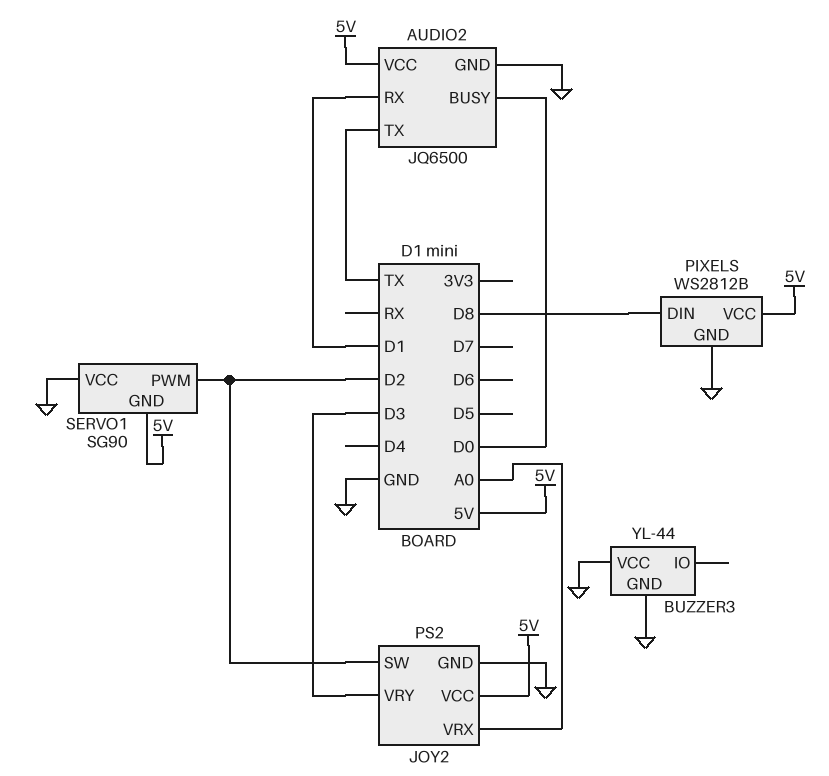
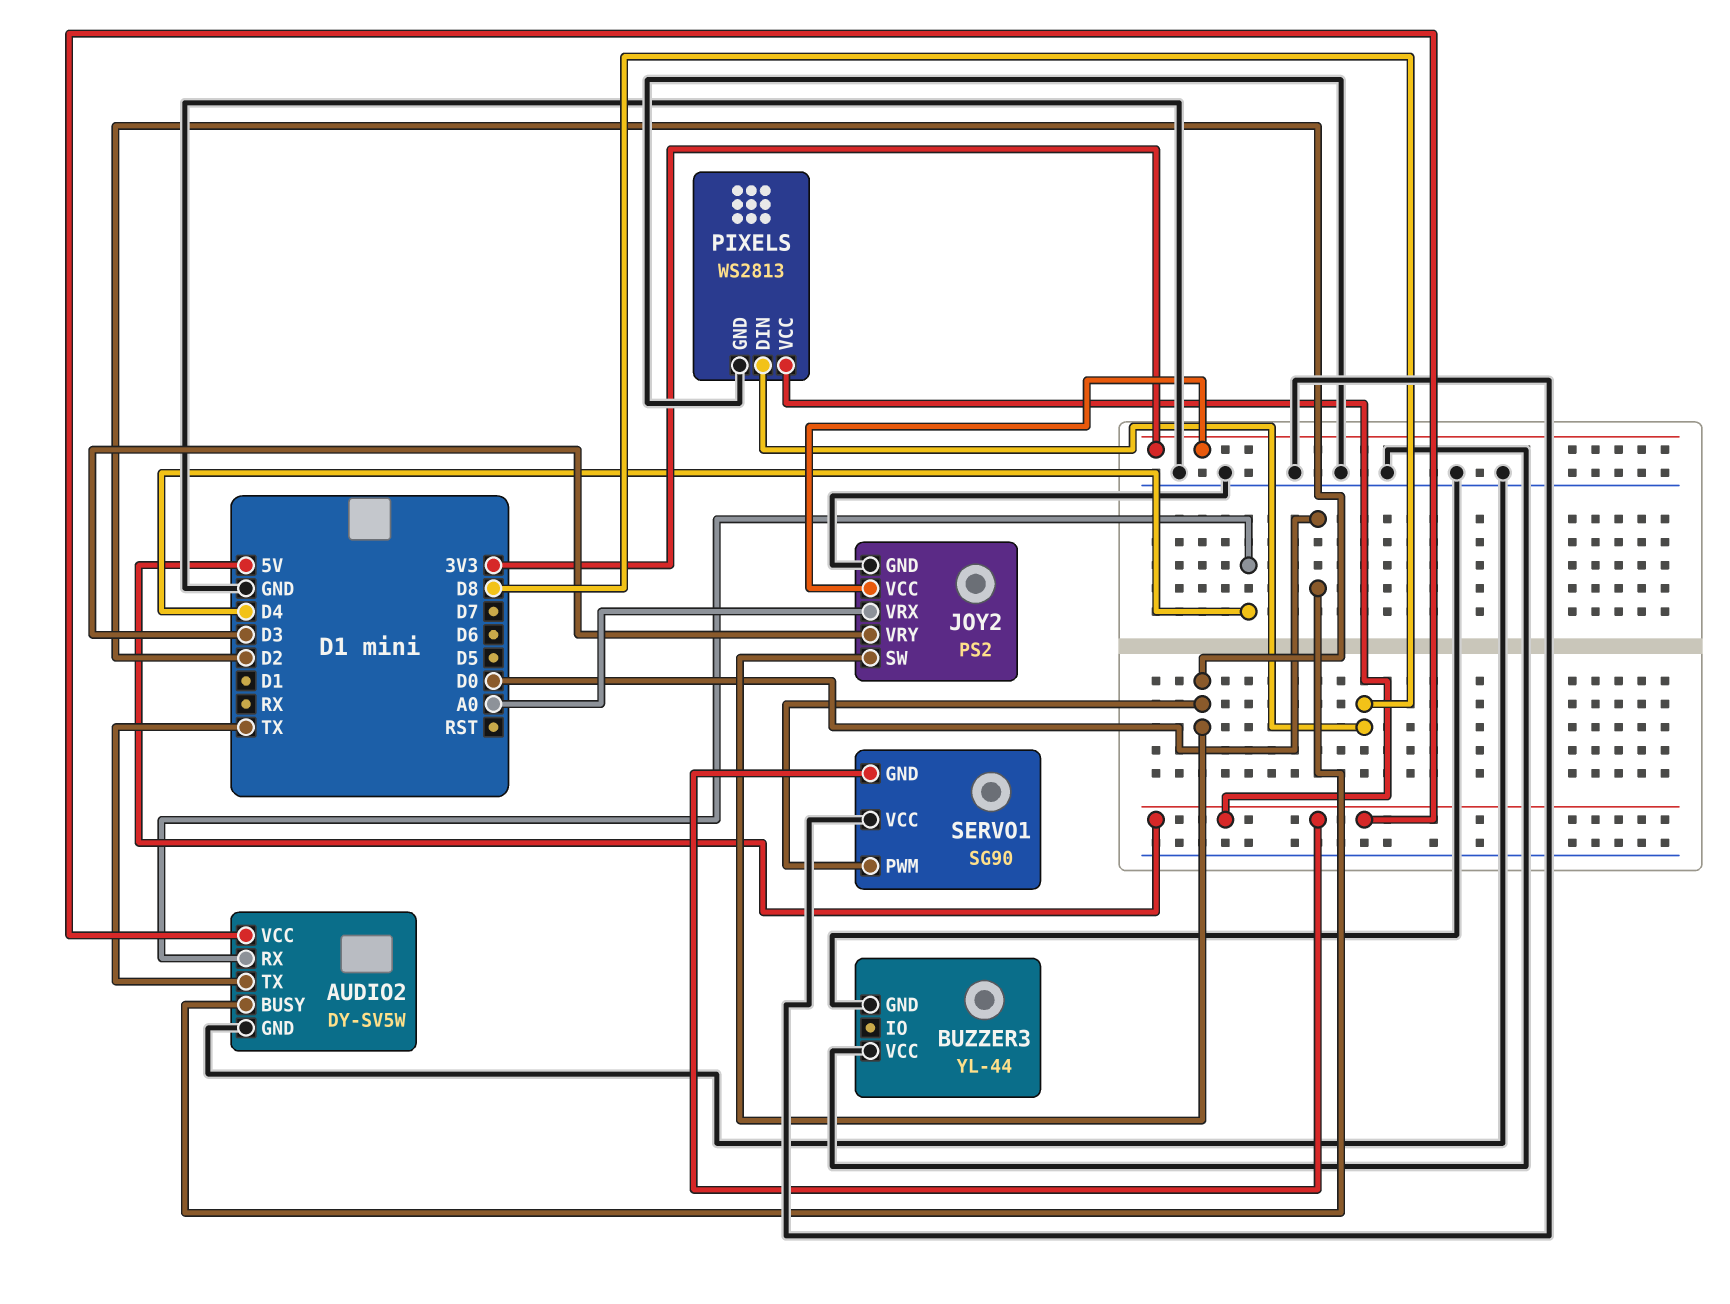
AUDIO2: JQ6500 -> DY-SV5W
AUDIO2 pin RX: D1 -> D4
JOY2 pin VCC: 5V -> 3V3
PIXELS: WS2812B -> WS2813

